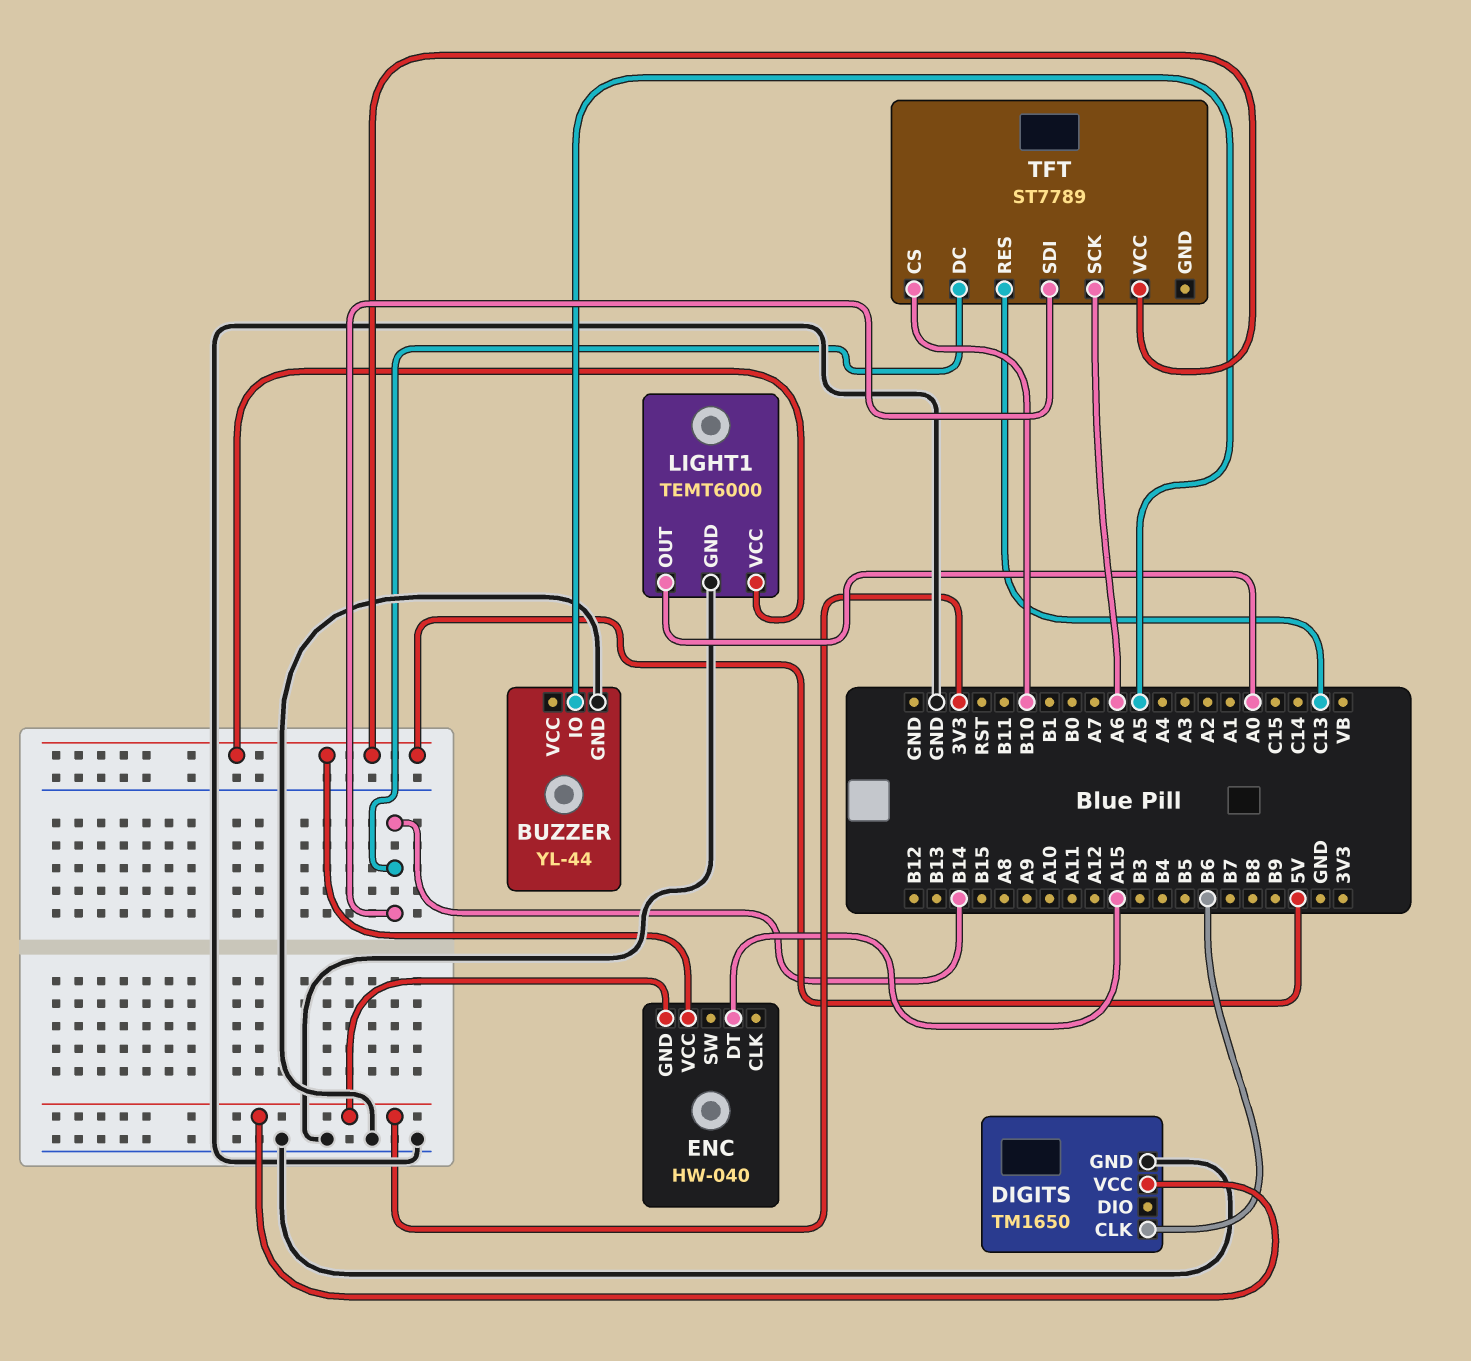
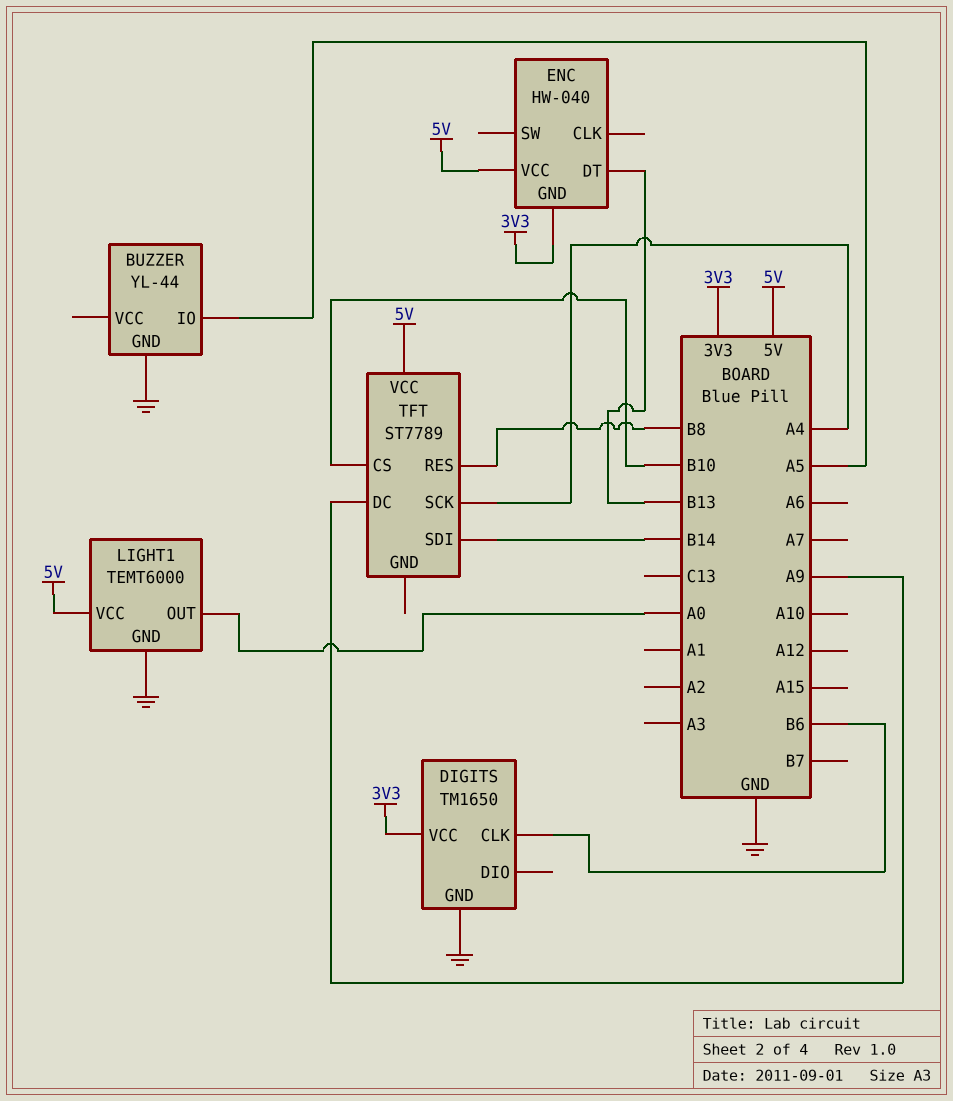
ENC pin DT: A15 -> B13
TFT pin DC: B14 -> A9
TFT pin RES: C13 -> B8
TFT pin SCK: A6 -> A4

